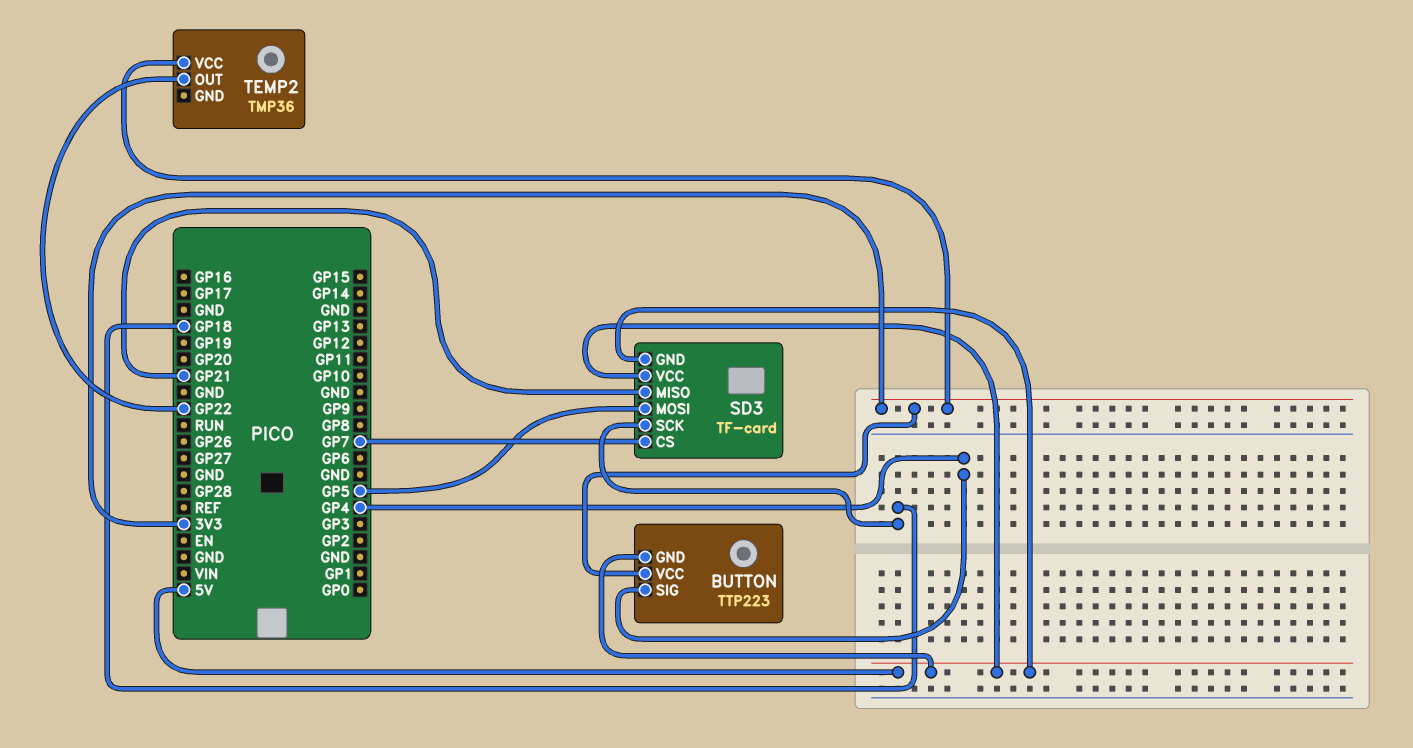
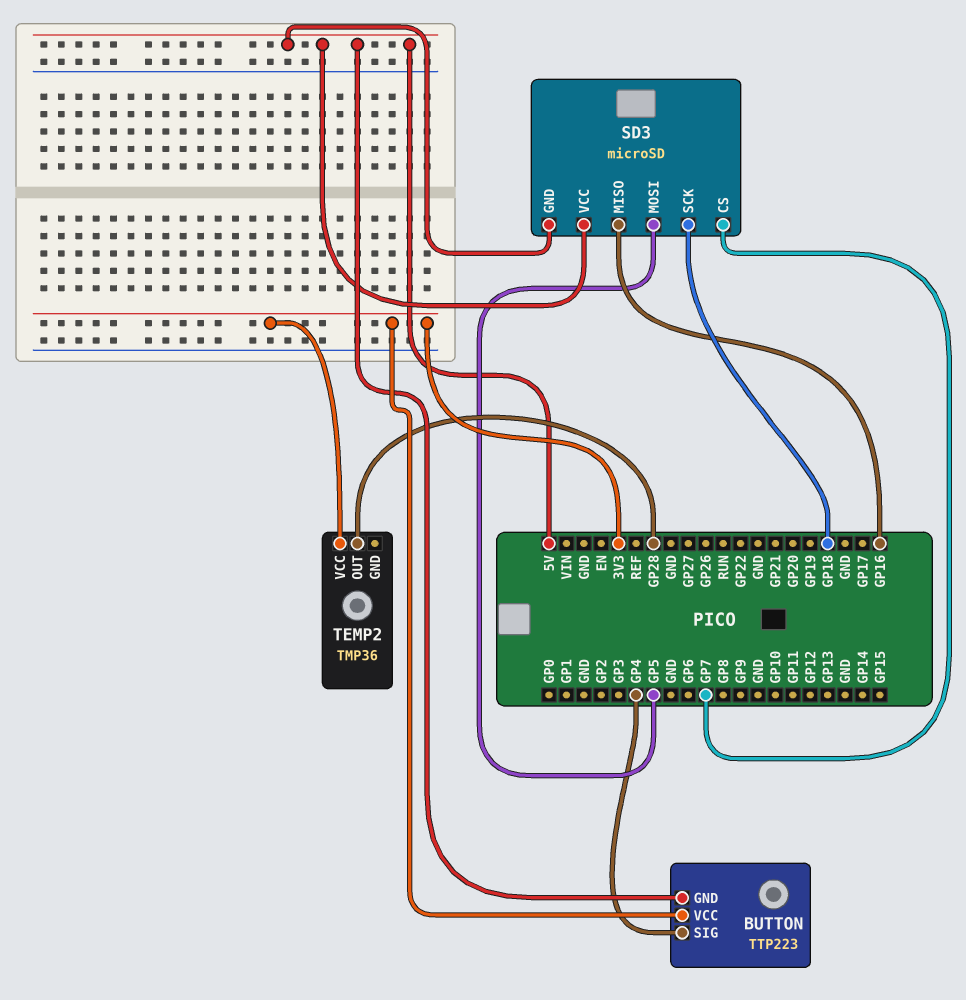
SD3: TF-card -> microSD
SD3 pin MISO: GP21 -> GP16
TEMP2 pin OUT: GP22 -> GP28

